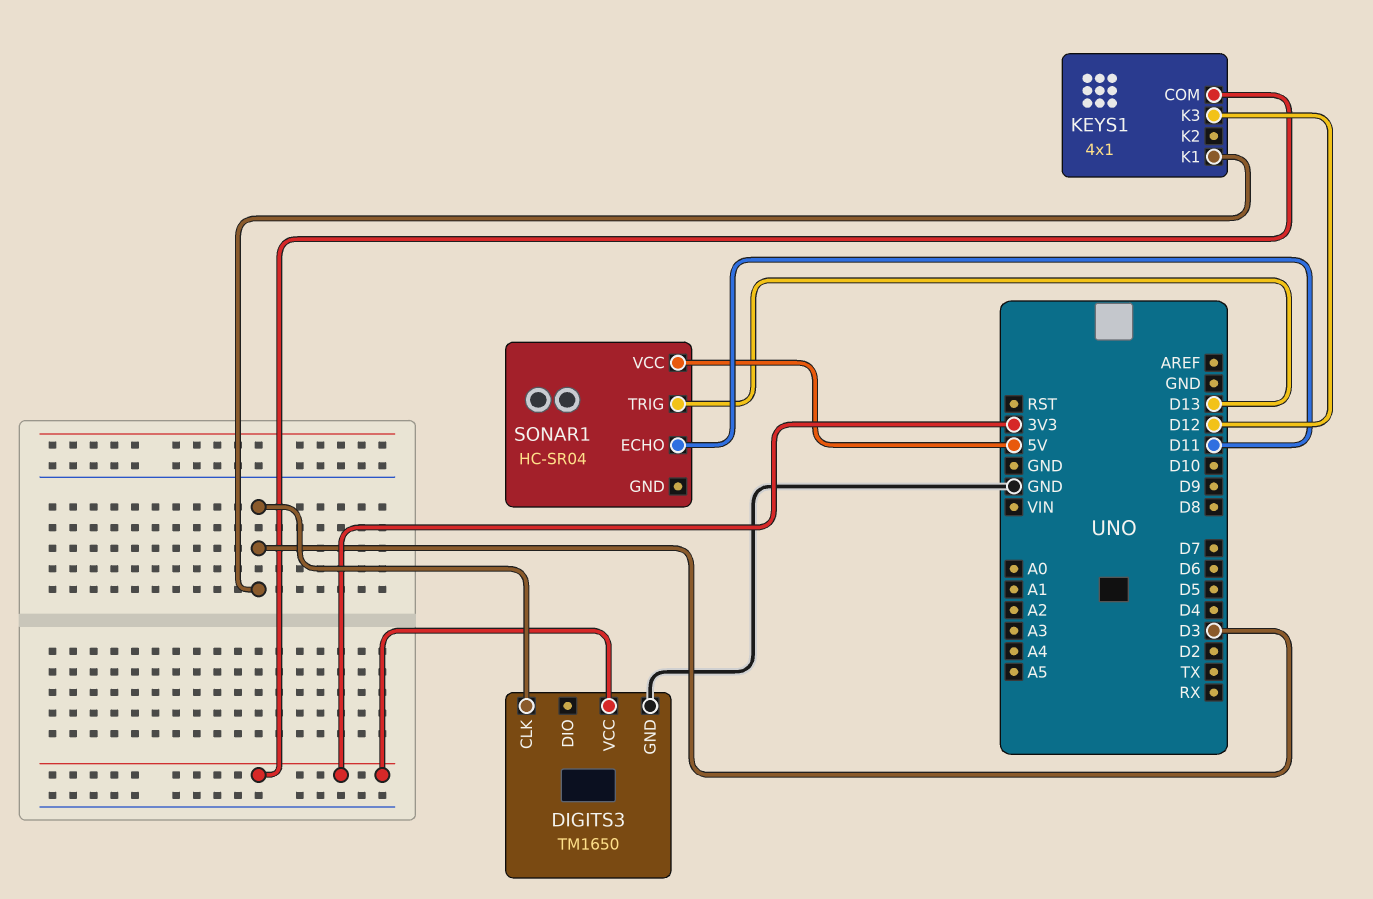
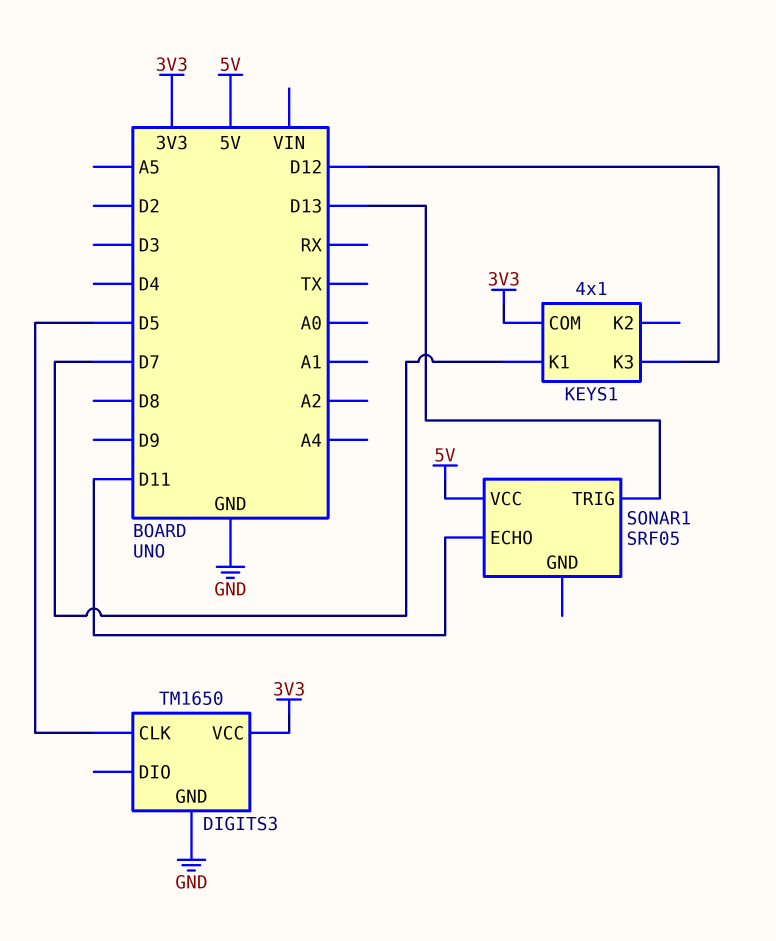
DIGITS3 pin CLK: D3 -> D5
KEYS1 pin K1: D3 -> D7
SONAR1: HC-SR04 -> SRF05

